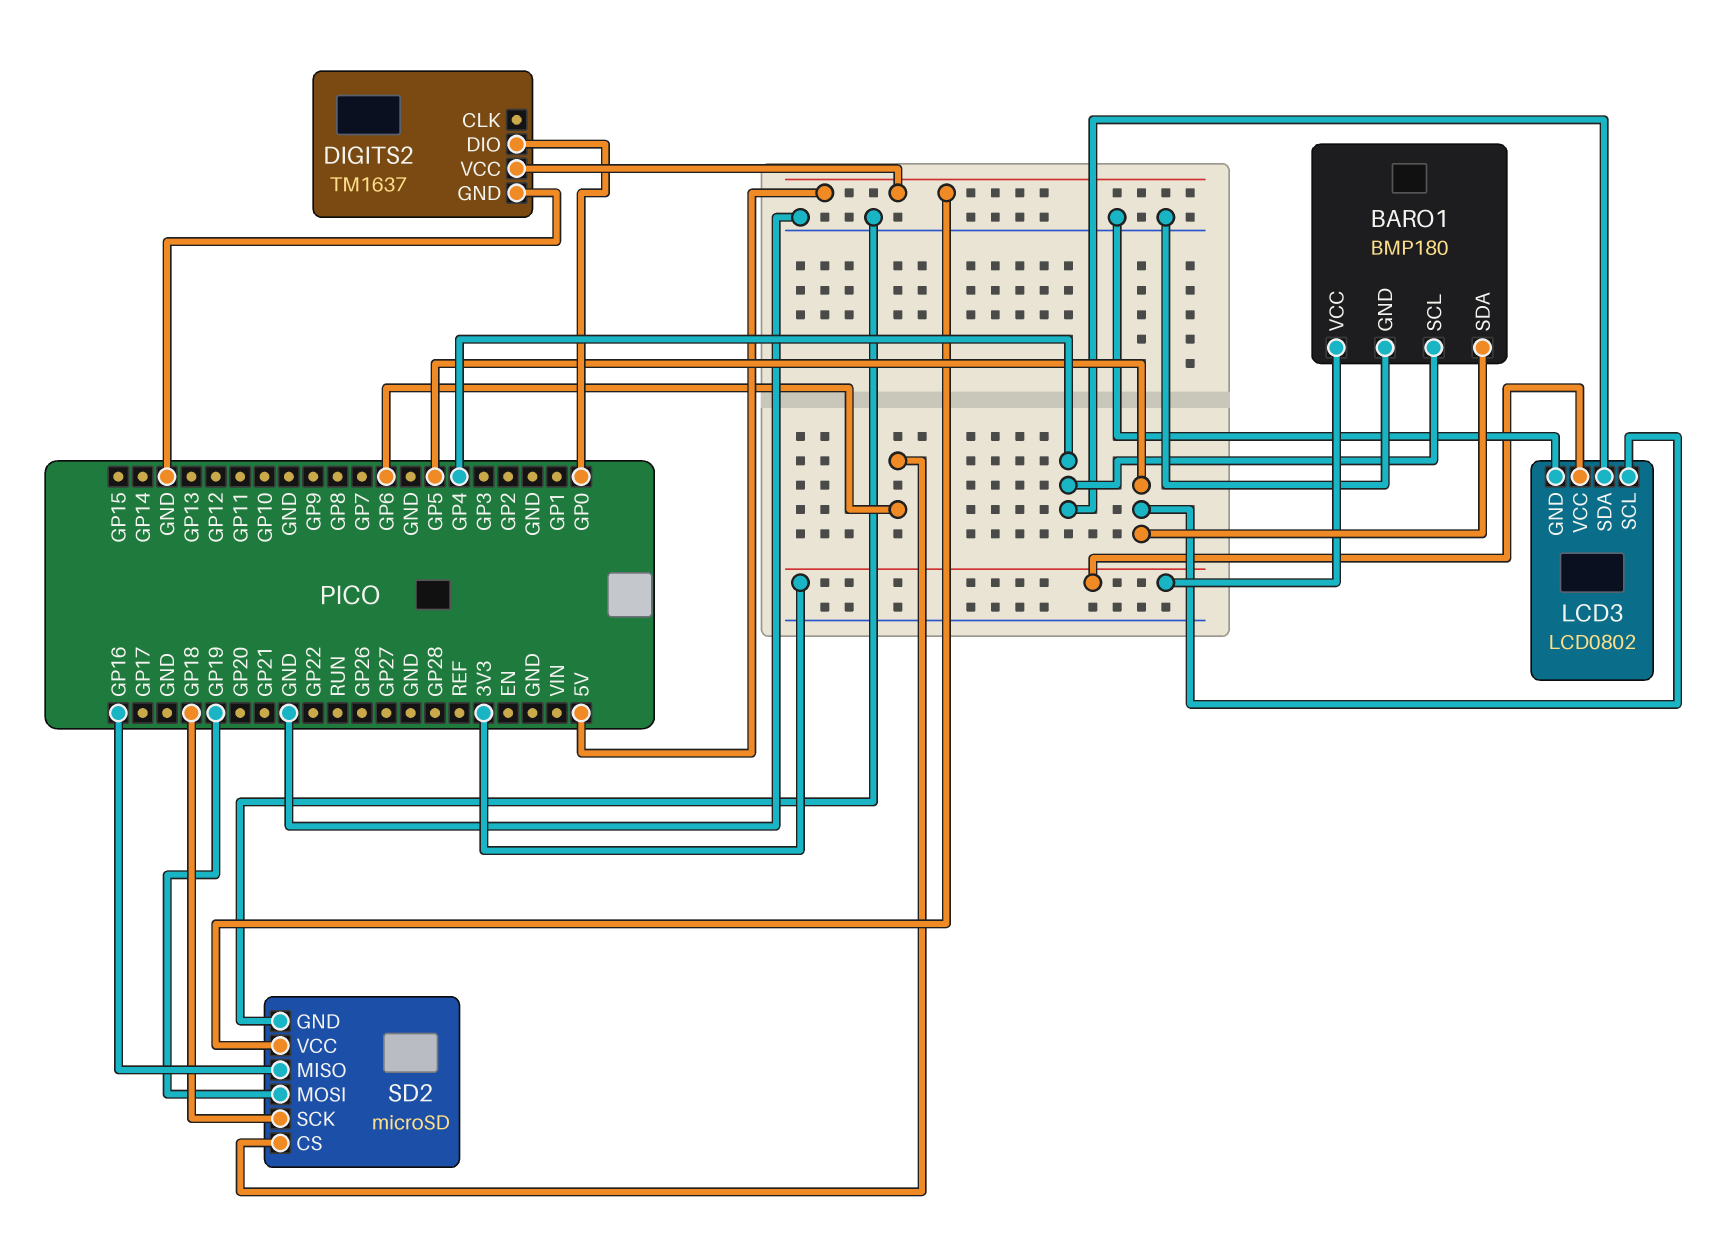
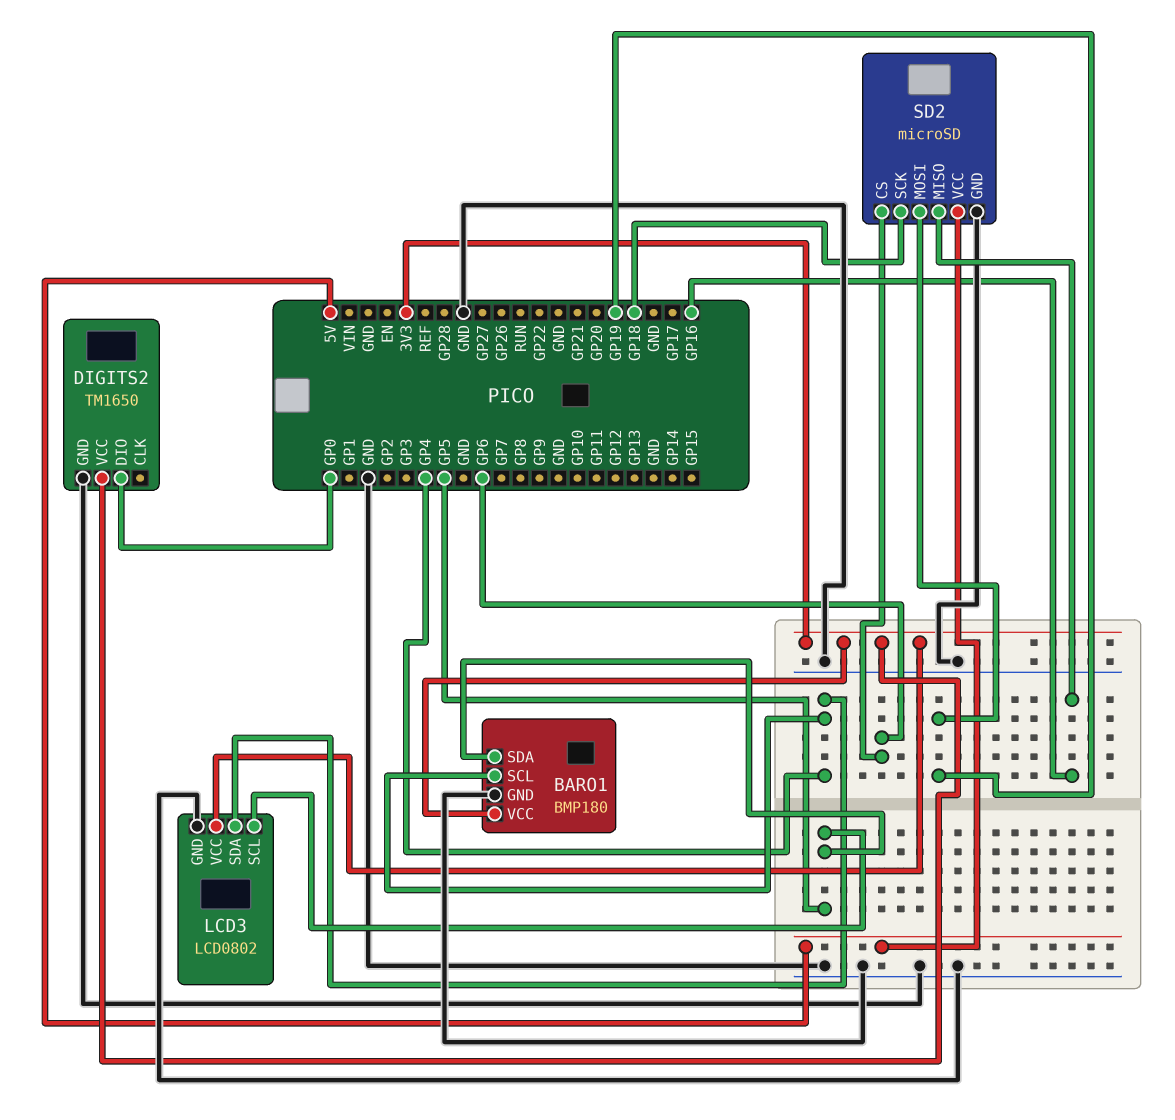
DIGITS2: TM1637 -> TM1650
DIGITS2 pin VCC: 5V -> 3V3

